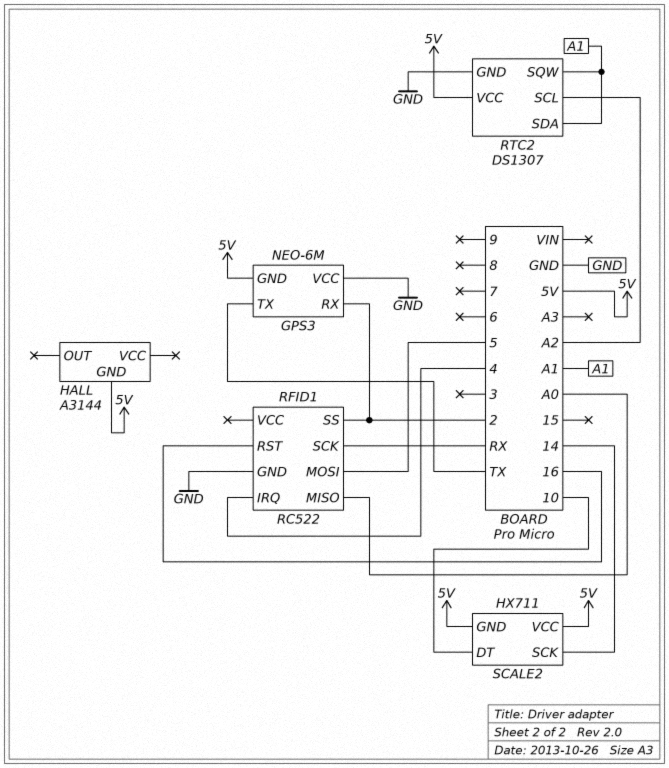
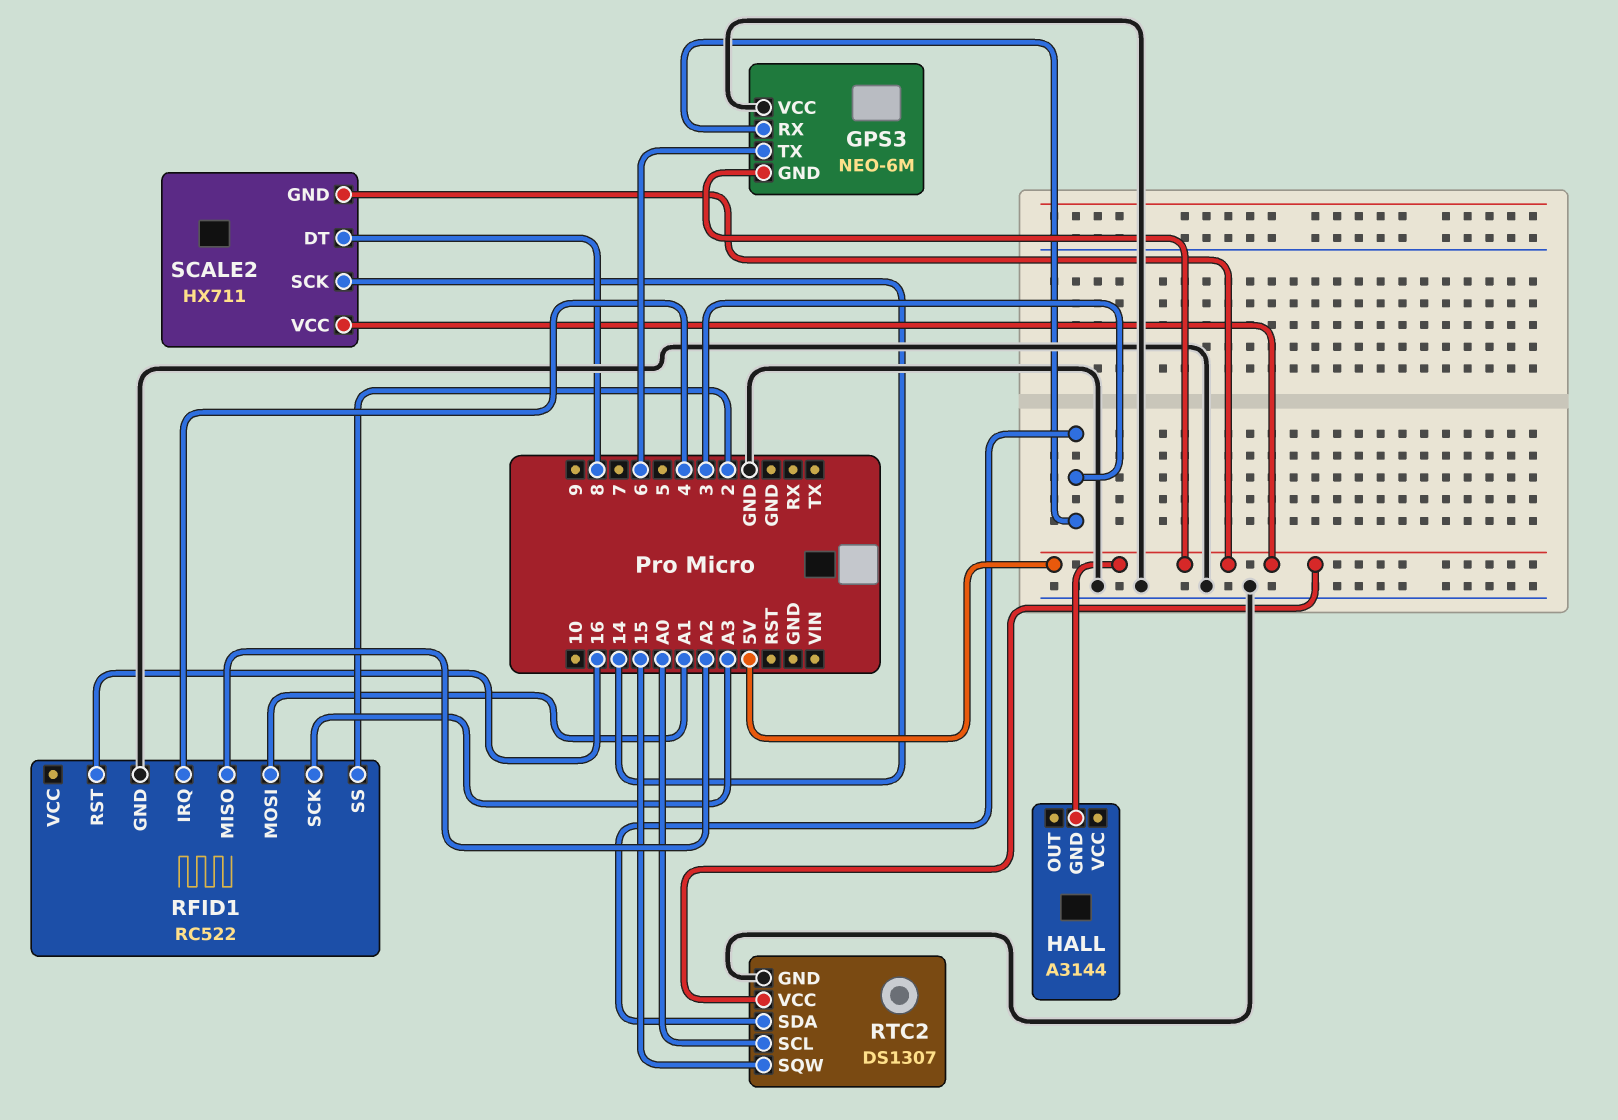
GPS3 pin RX: 2 -> 3
GPS3 pin TX: TX -> 6
RFID1 pin MISO: A0 -> A2
RFID1 pin MOSI: 5 -> A1
RFID1 pin SCK: RX -> A3
RTC2 pin SCL: A2 -> A0
RTC2 pin SDA: A1 -> 3
RTC2 pin SQW: A1 -> 15
SCALE2 pin DT: 10 -> 8

